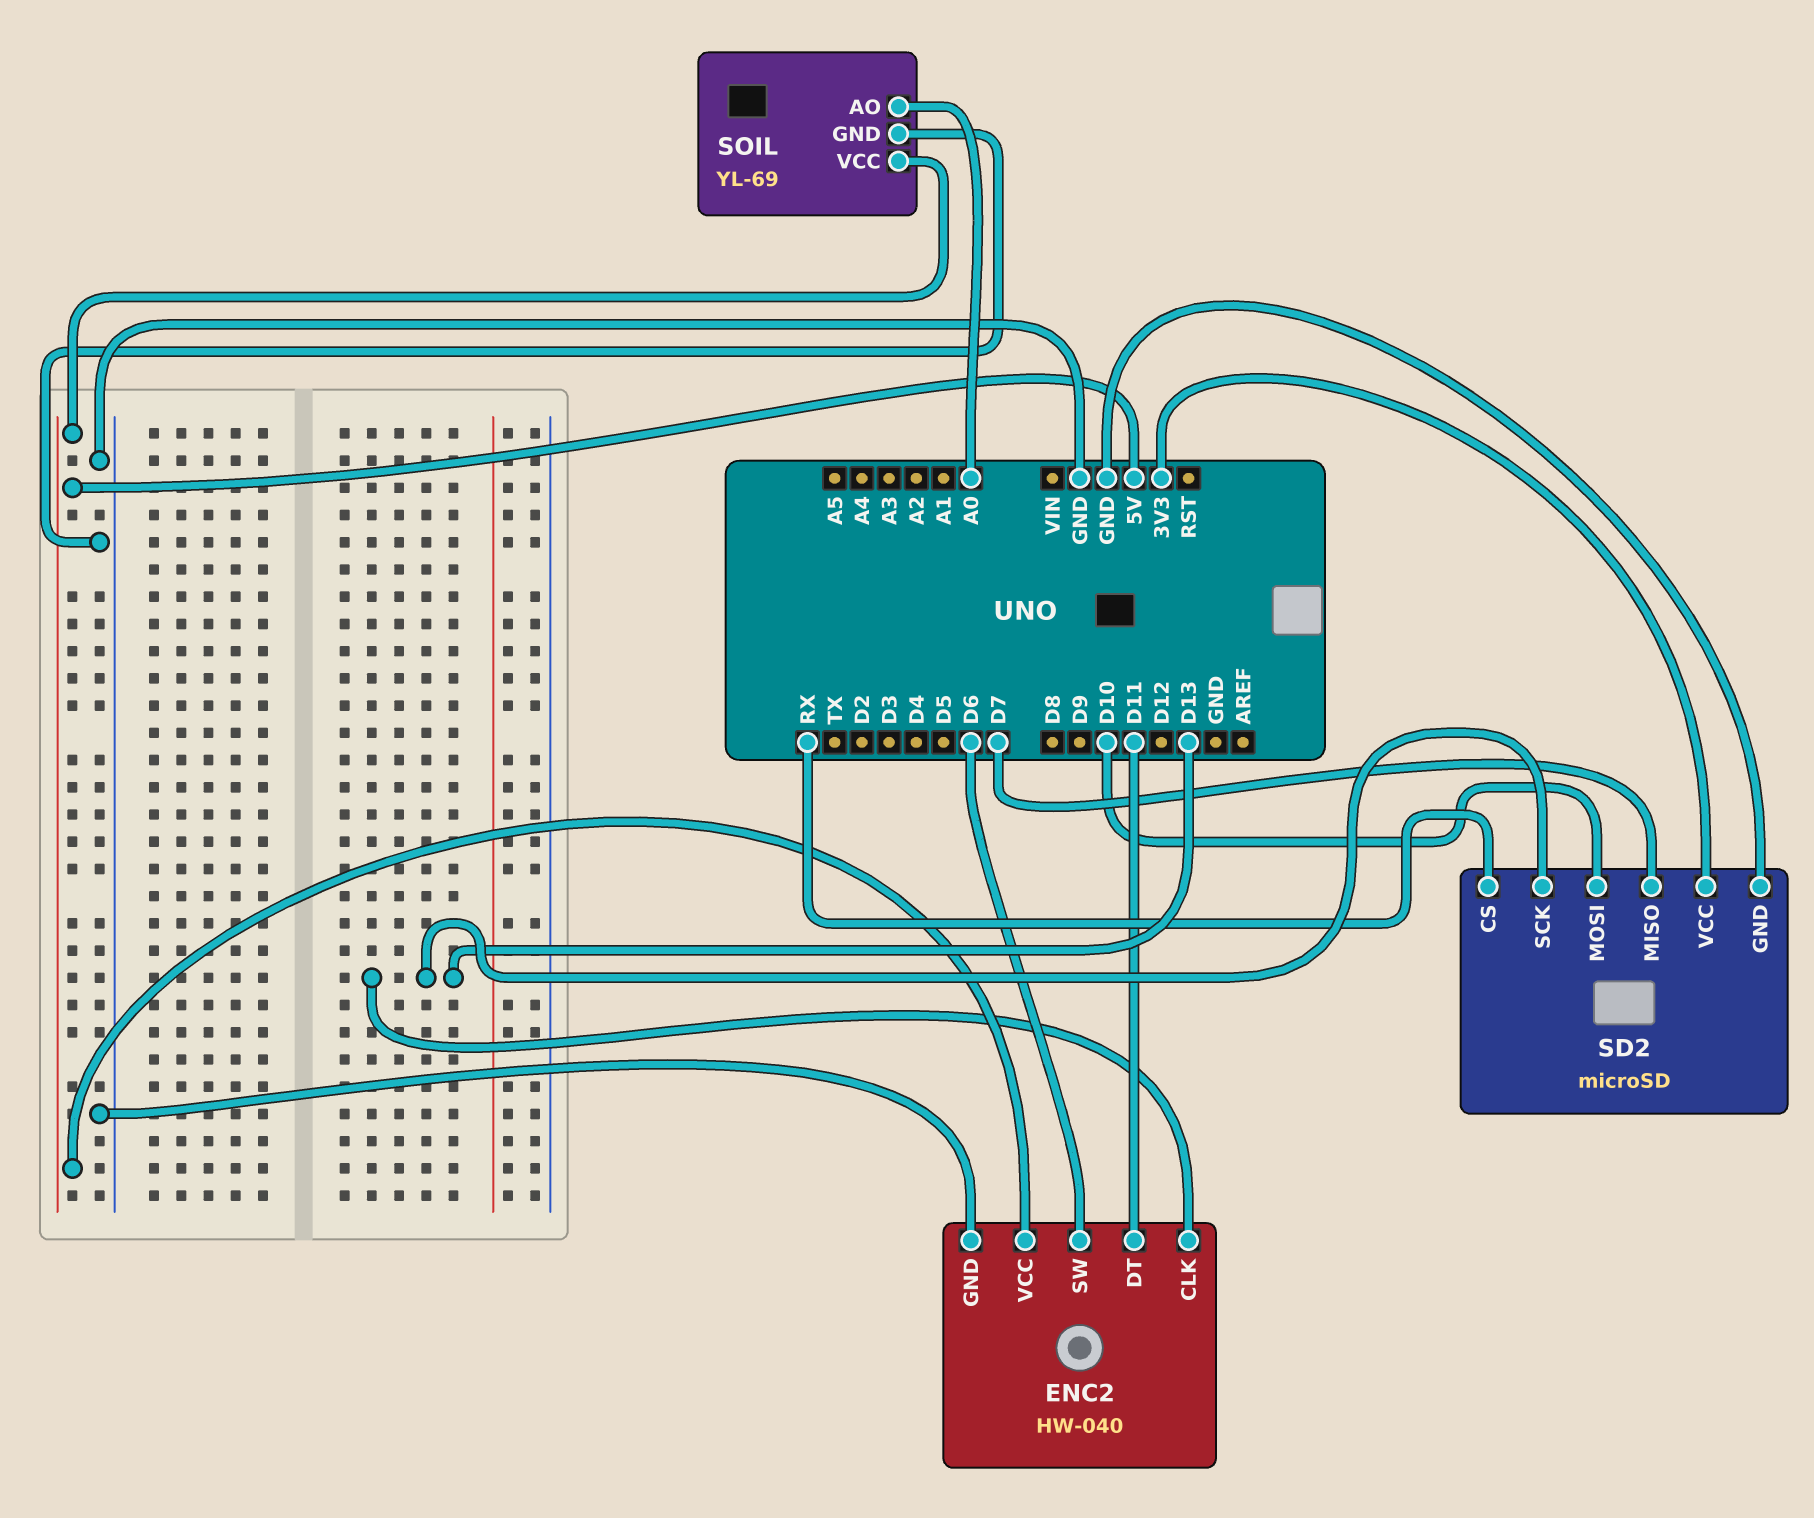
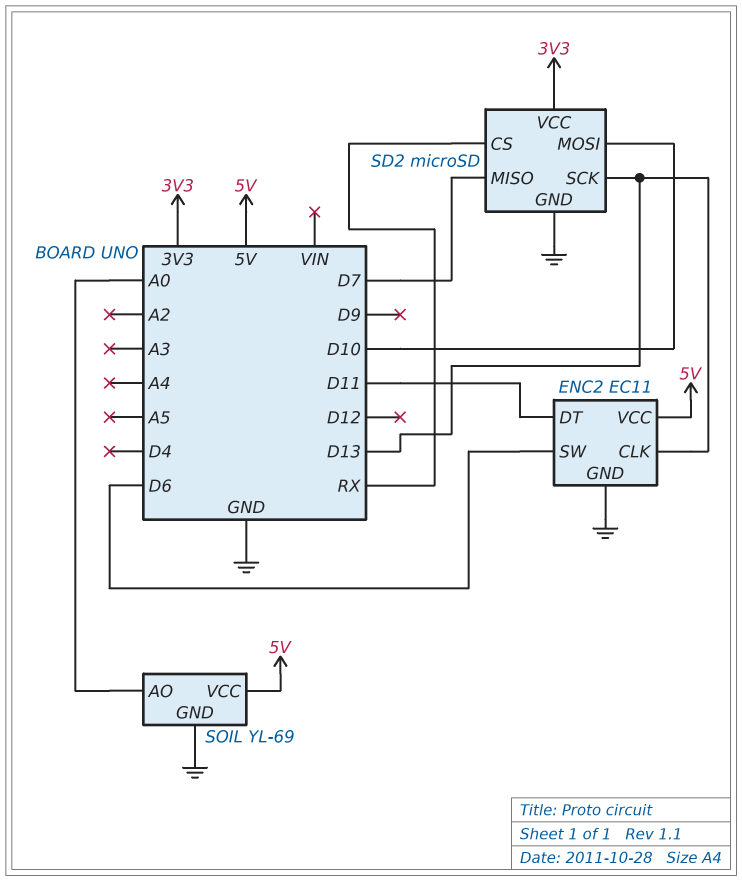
ENC2: HW-040 -> EC11

